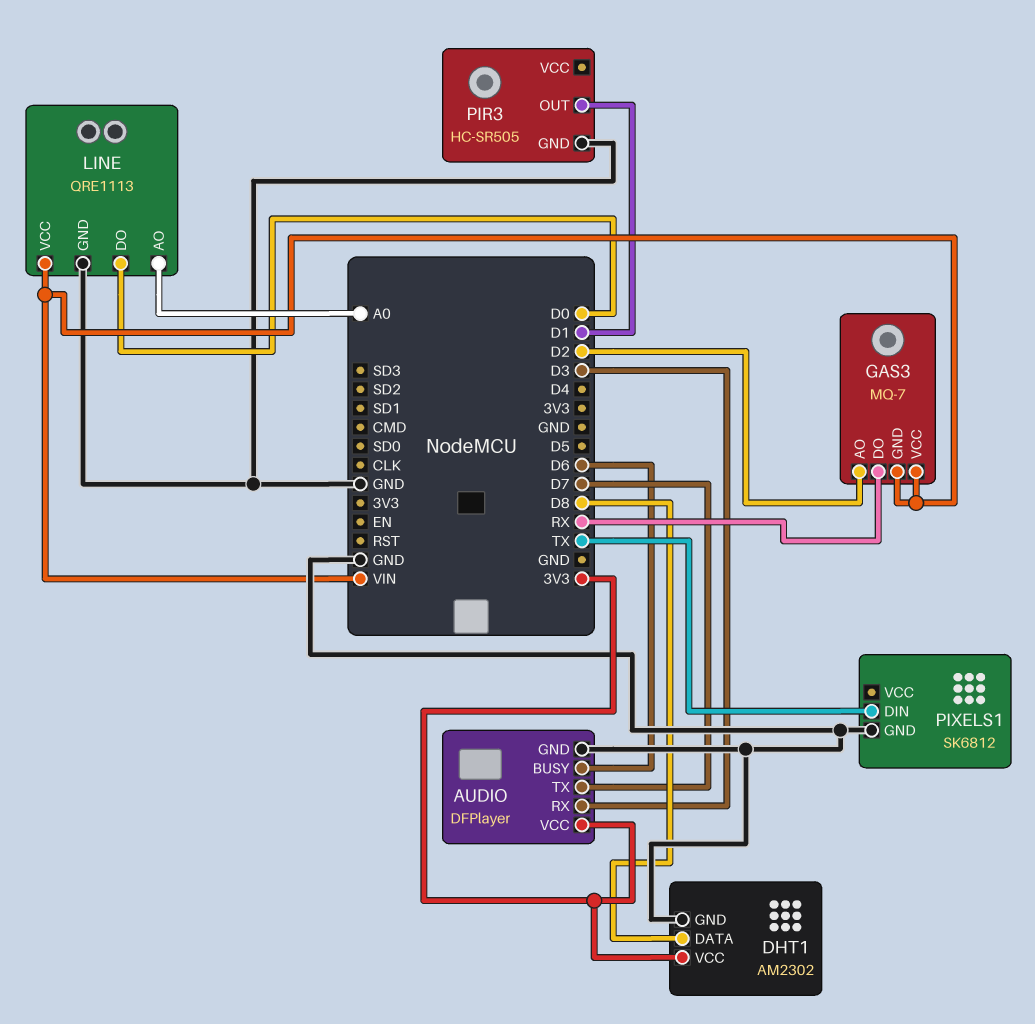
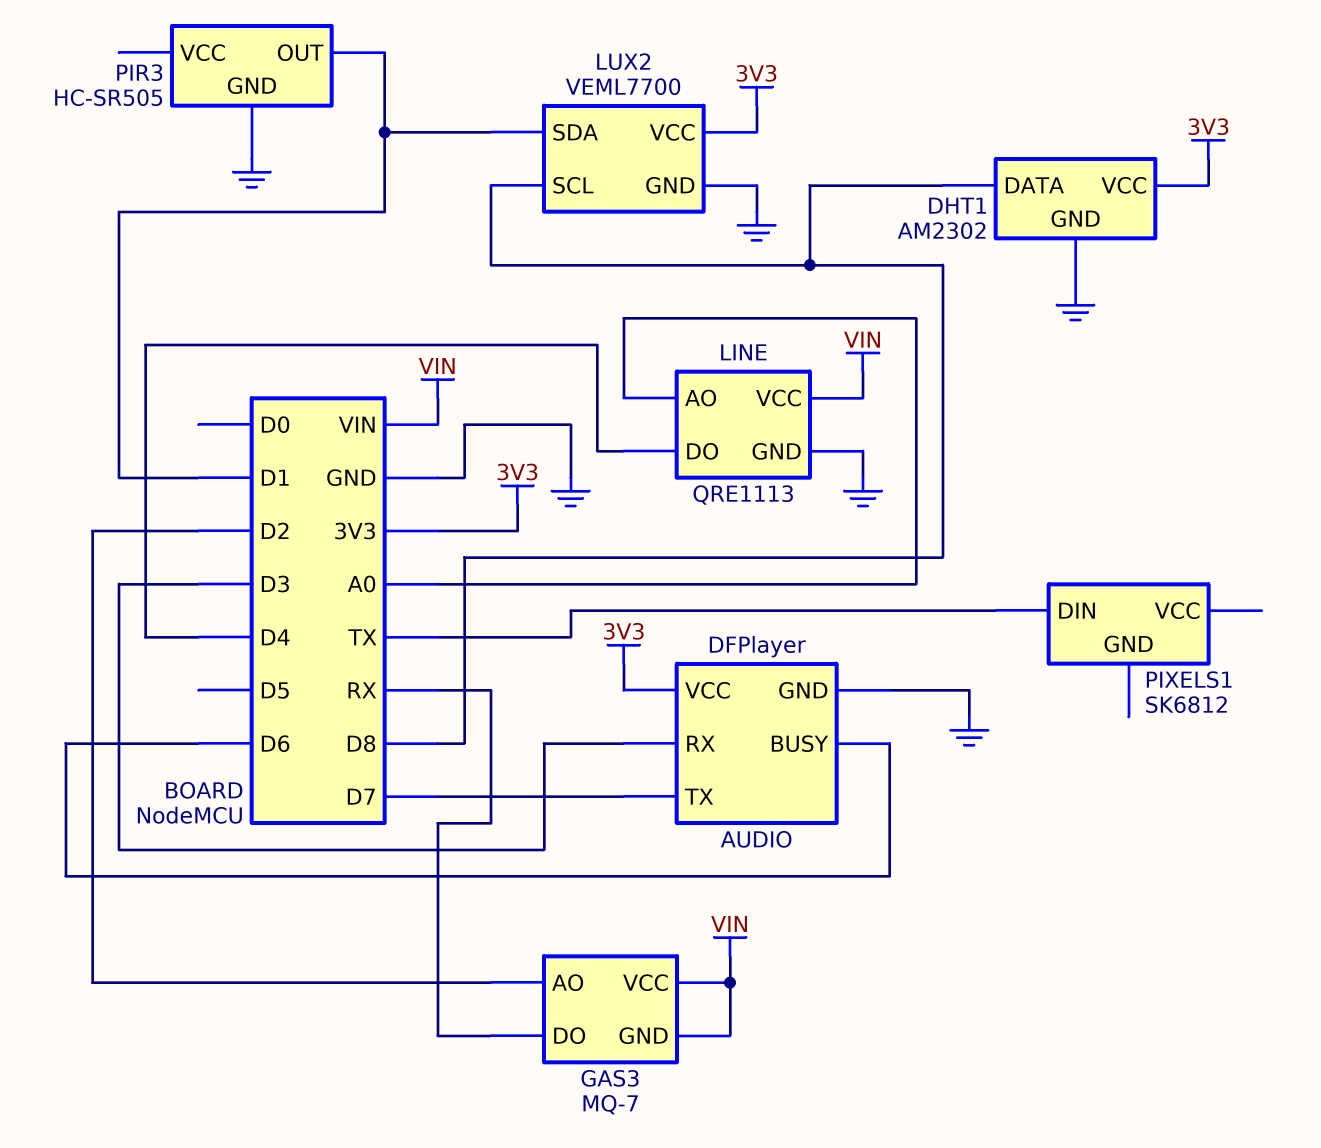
LINE pin DO: D0 -> D4
LUX2: none -> VEML7700
LUX2 pin GND: none -> GND
LUX2 pin SCL: none -> D8
LUX2 pin SDA: none -> D1
LUX2 pin VCC: none -> 3V3
PIXELS1 pin GND: GND -> none

